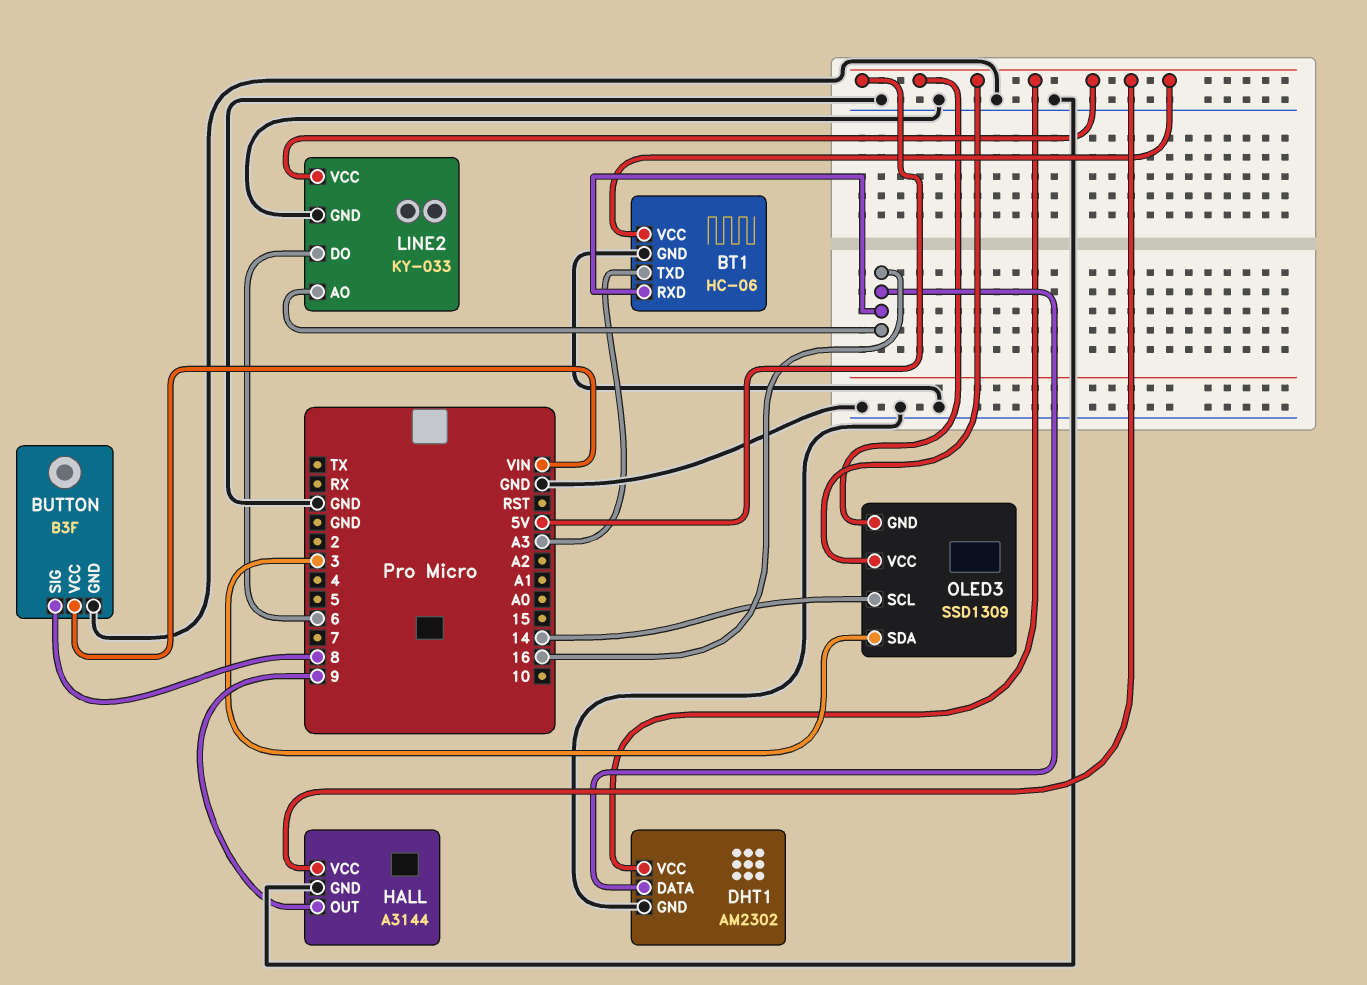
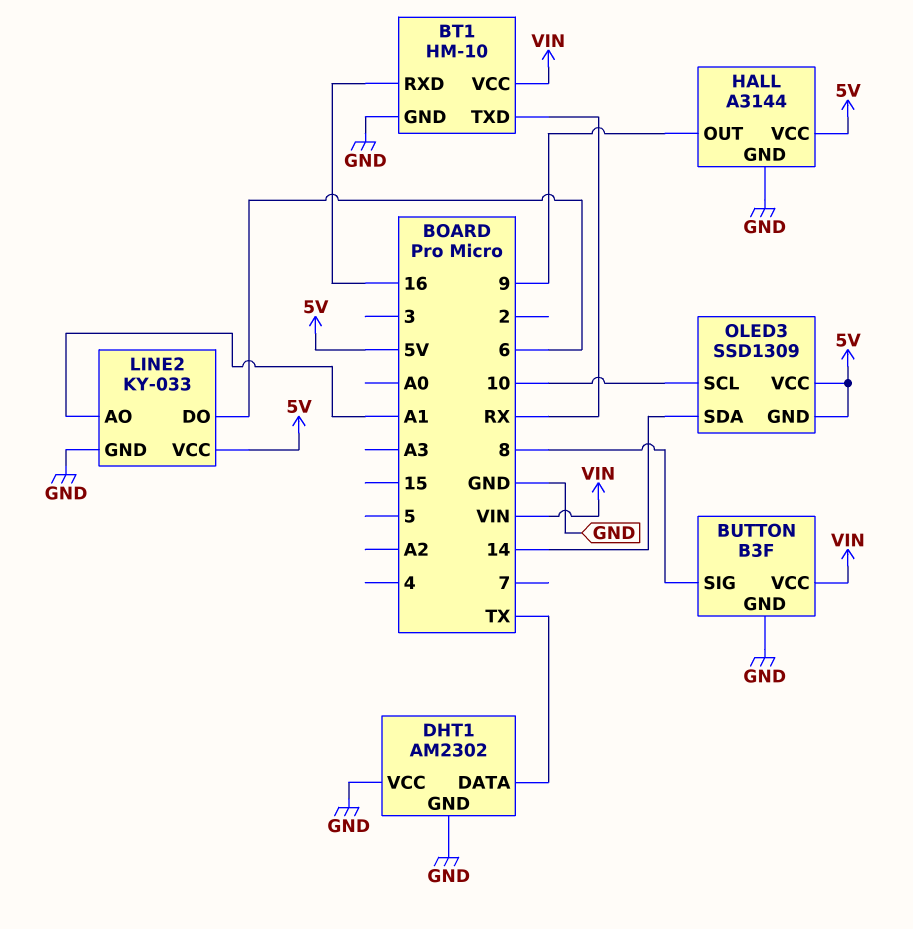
BT1: HC-06 -> HM-10
BT1 pin TXD: A3 -> RX
BT1 pin VCC: 5V -> VIN
DHT1 pin DATA: 16 -> TX
DHT1 pin VCC: 5V -> GND
LINE2 pin AO: 16 -> A1
OLED3 pin SCL: 14 -> 10
OLED3 pin SDA: 3 -> 14

